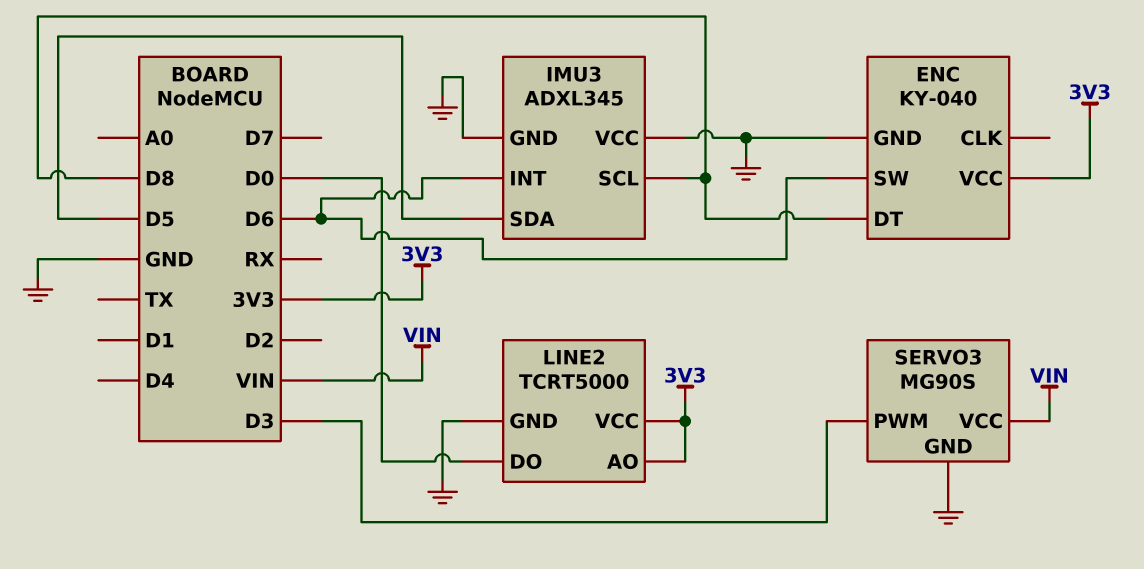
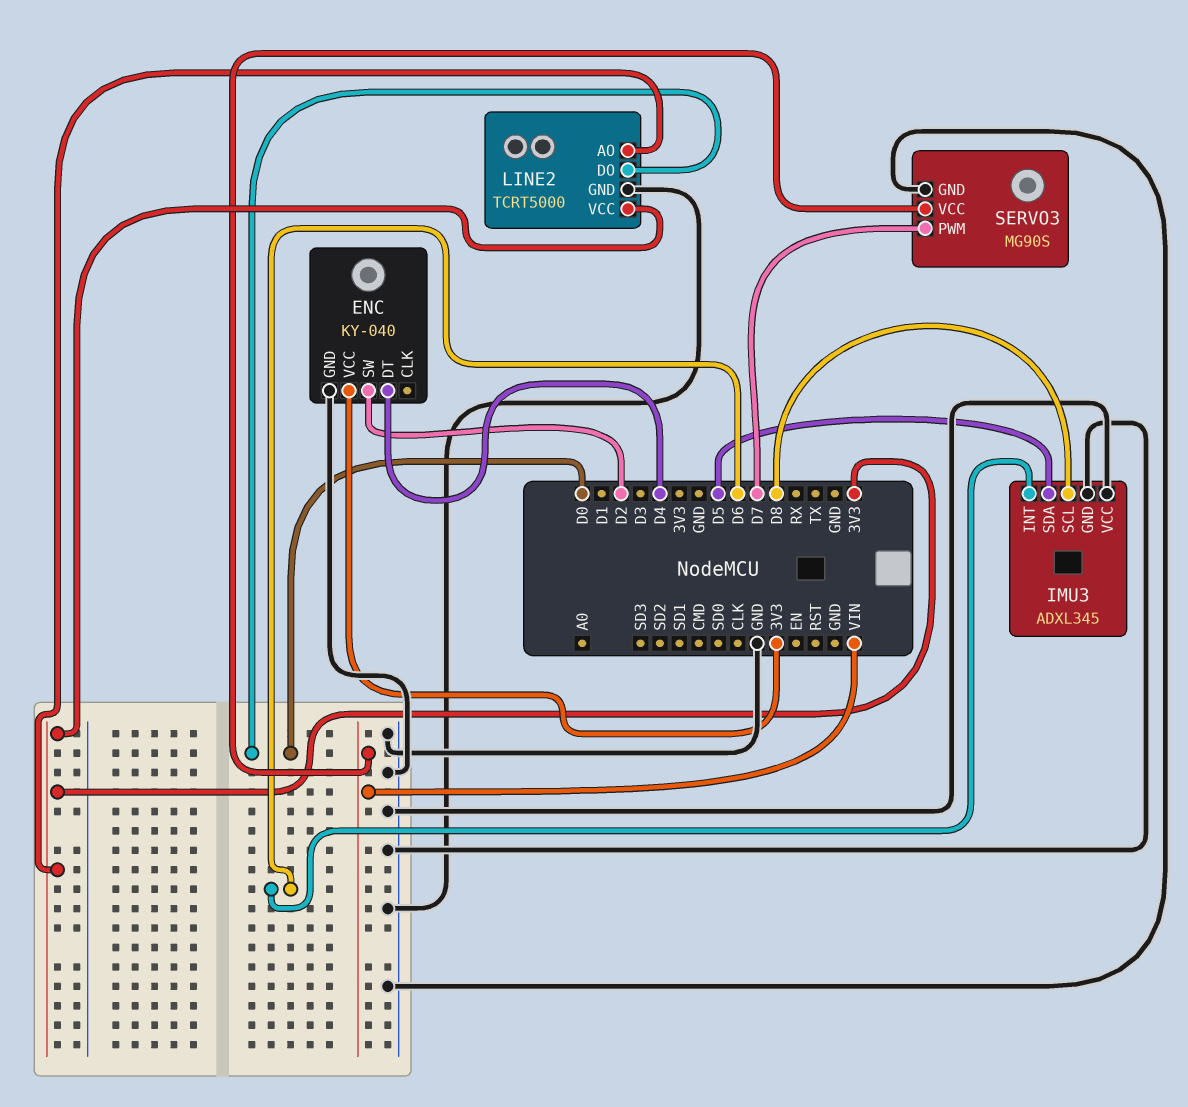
ENC pin DT: D8 -> D4
ENC pin SW: D6 -> D2
SERVO3 pin PWM: D3 -> D7

